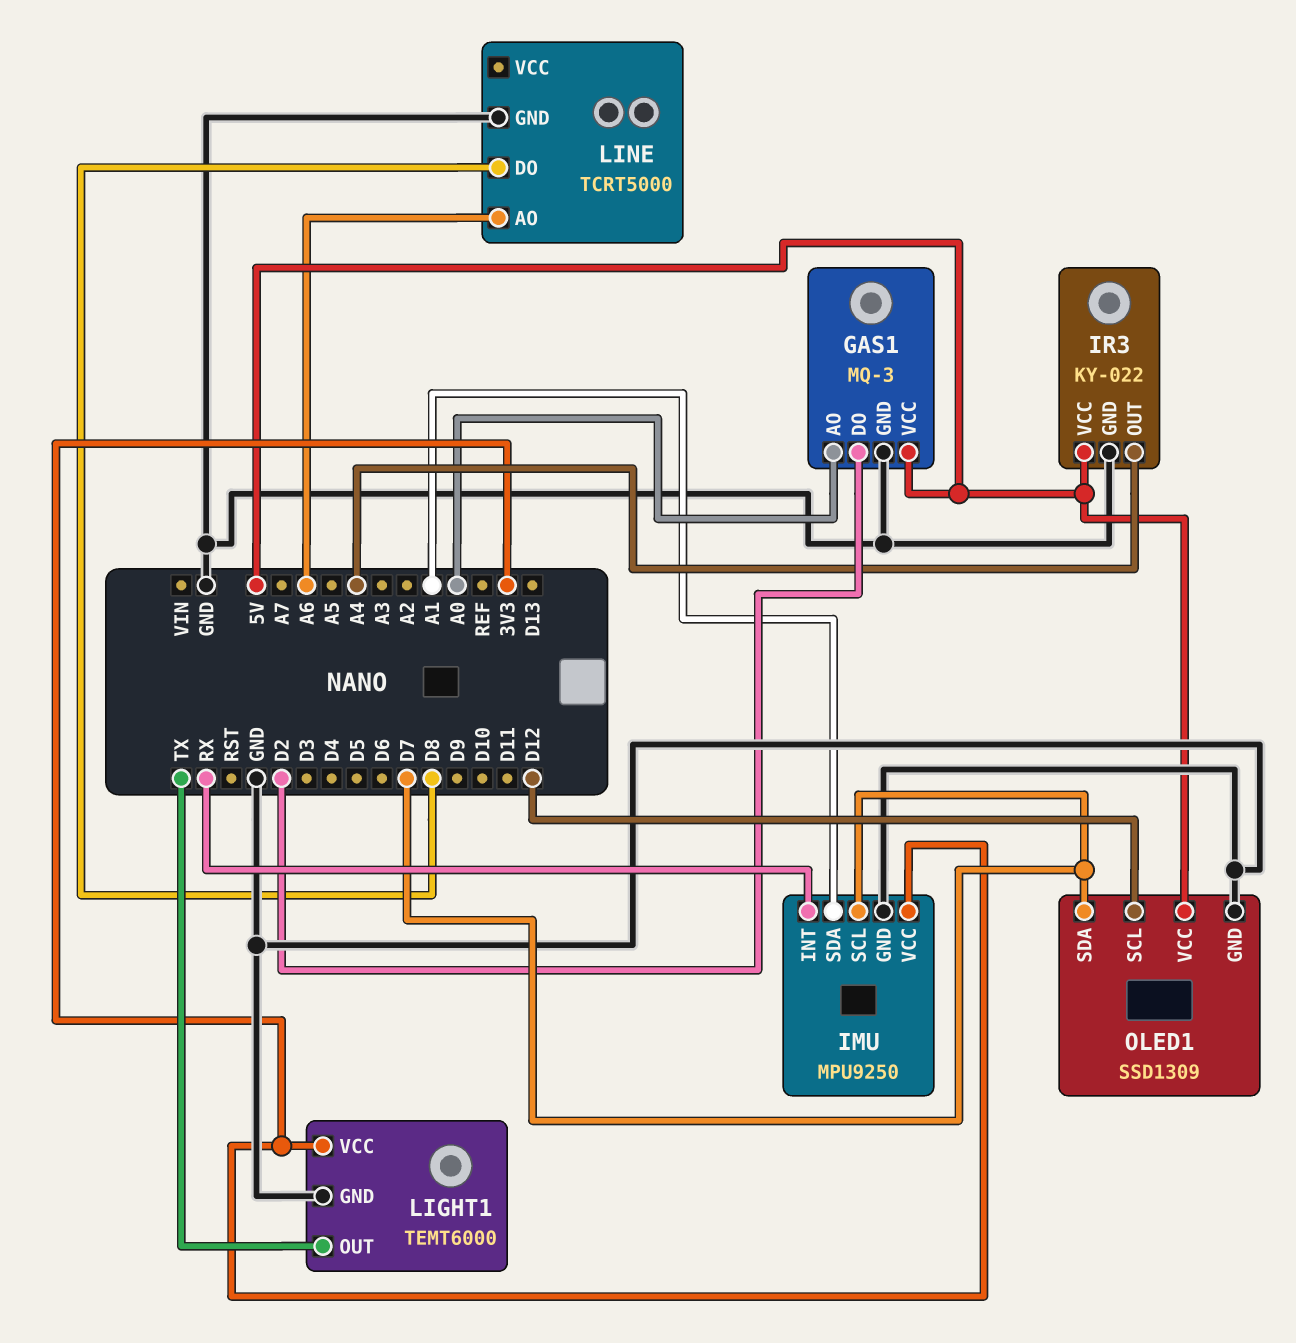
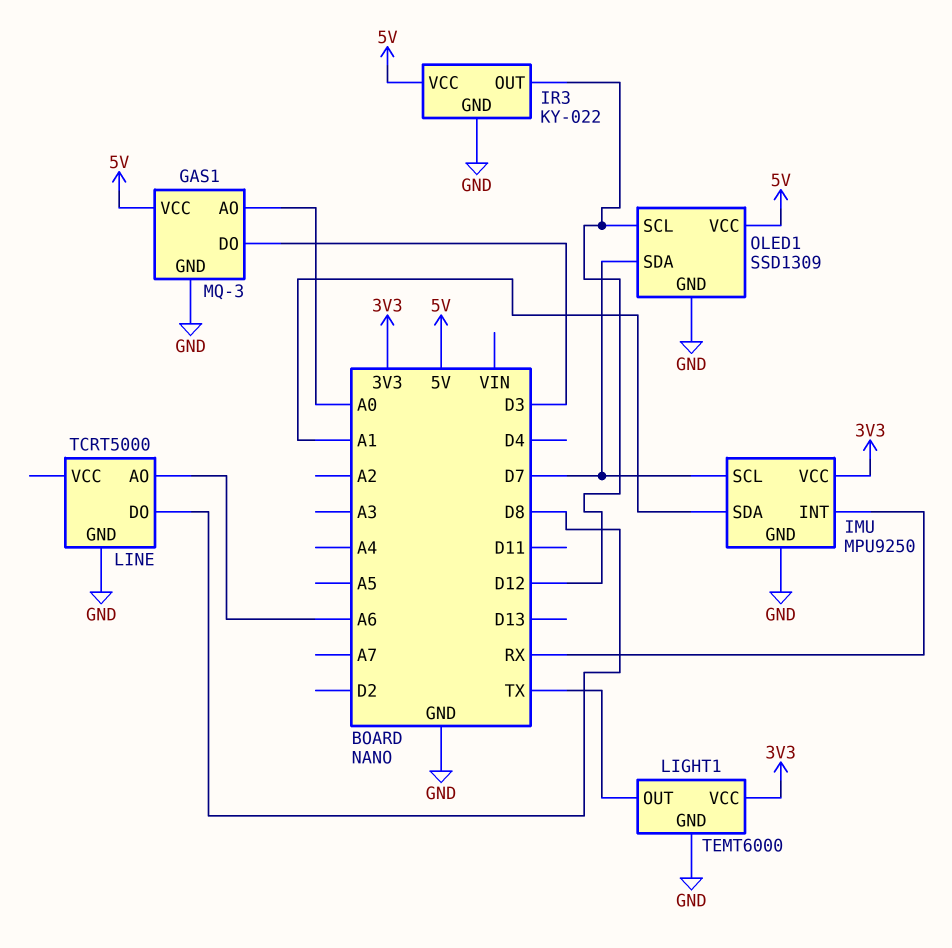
GAS1 pin DO: D2 -> D3
IR3 pin OUT: A4 -> D12

